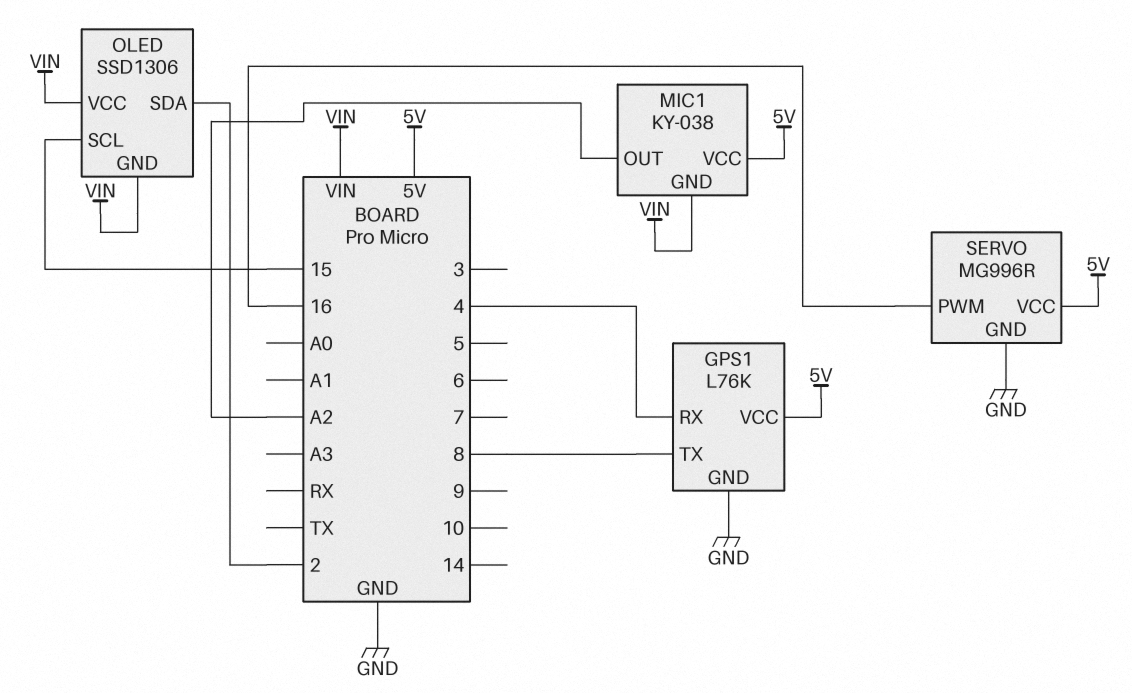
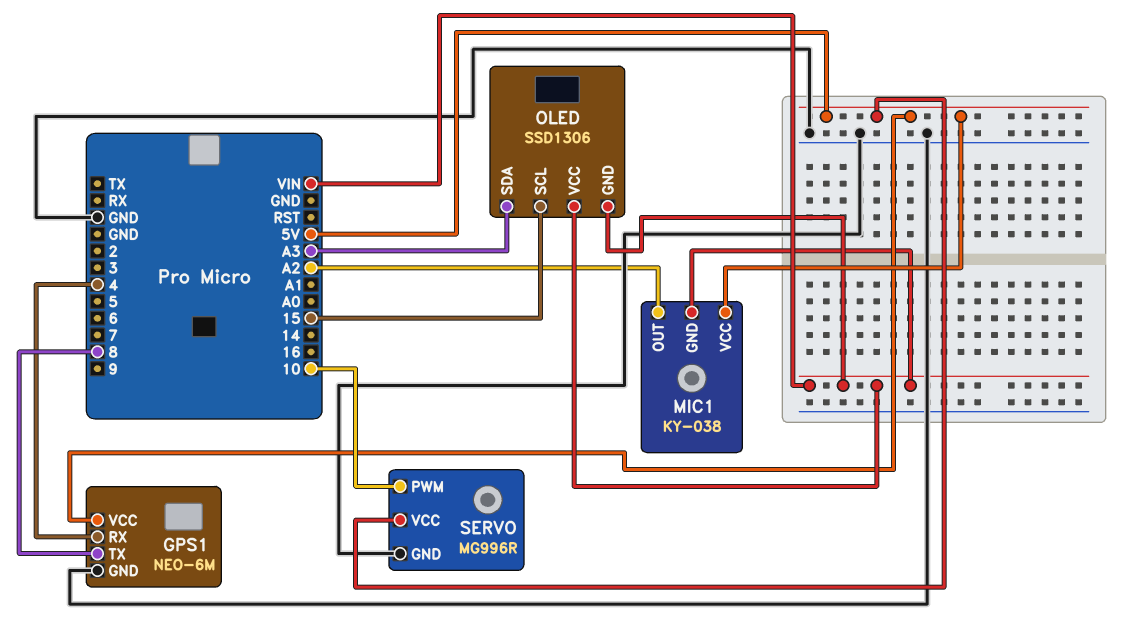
GPS1: L76K -> NEO-6M
OLED pin SDA: 2 -> A3
SERVO pin PWM: 16 -> 10

